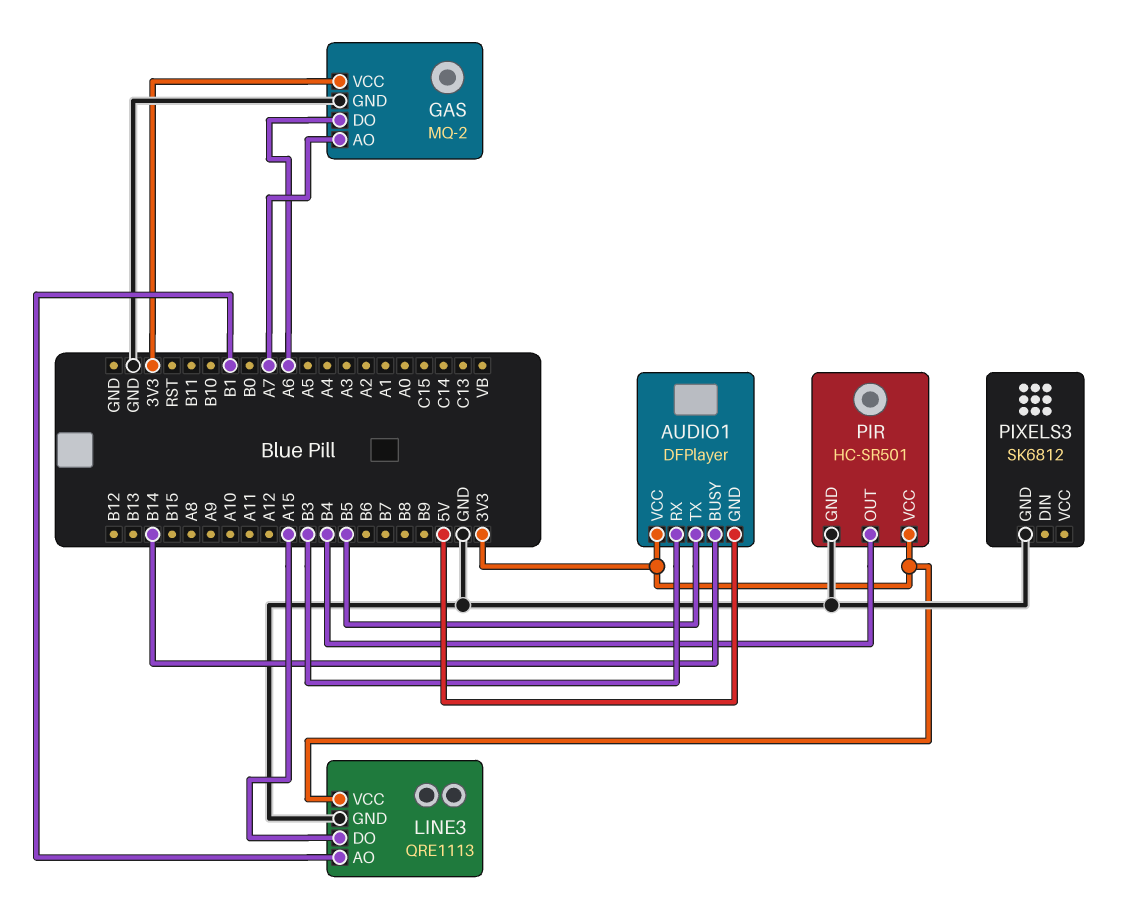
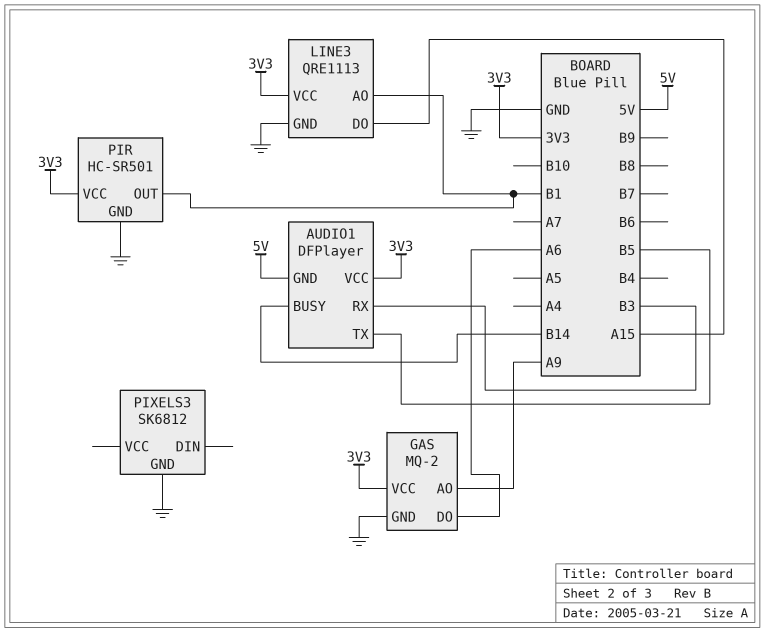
GAS pin AO: A7 -> A9
PIR pin OUT: B4 -> B1

